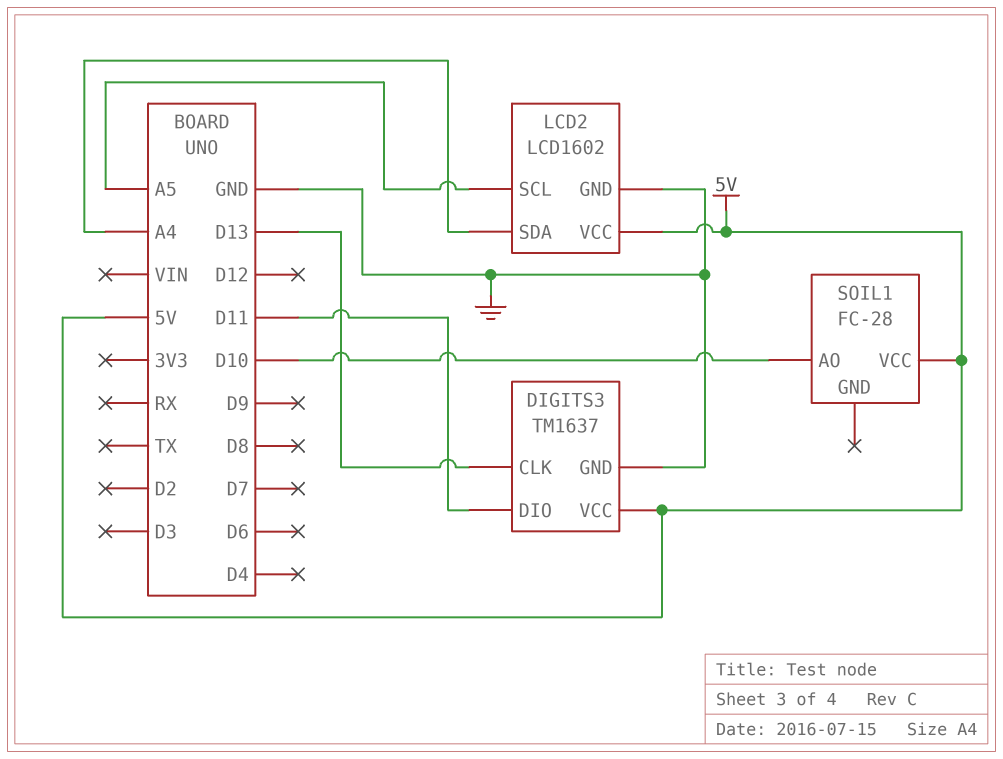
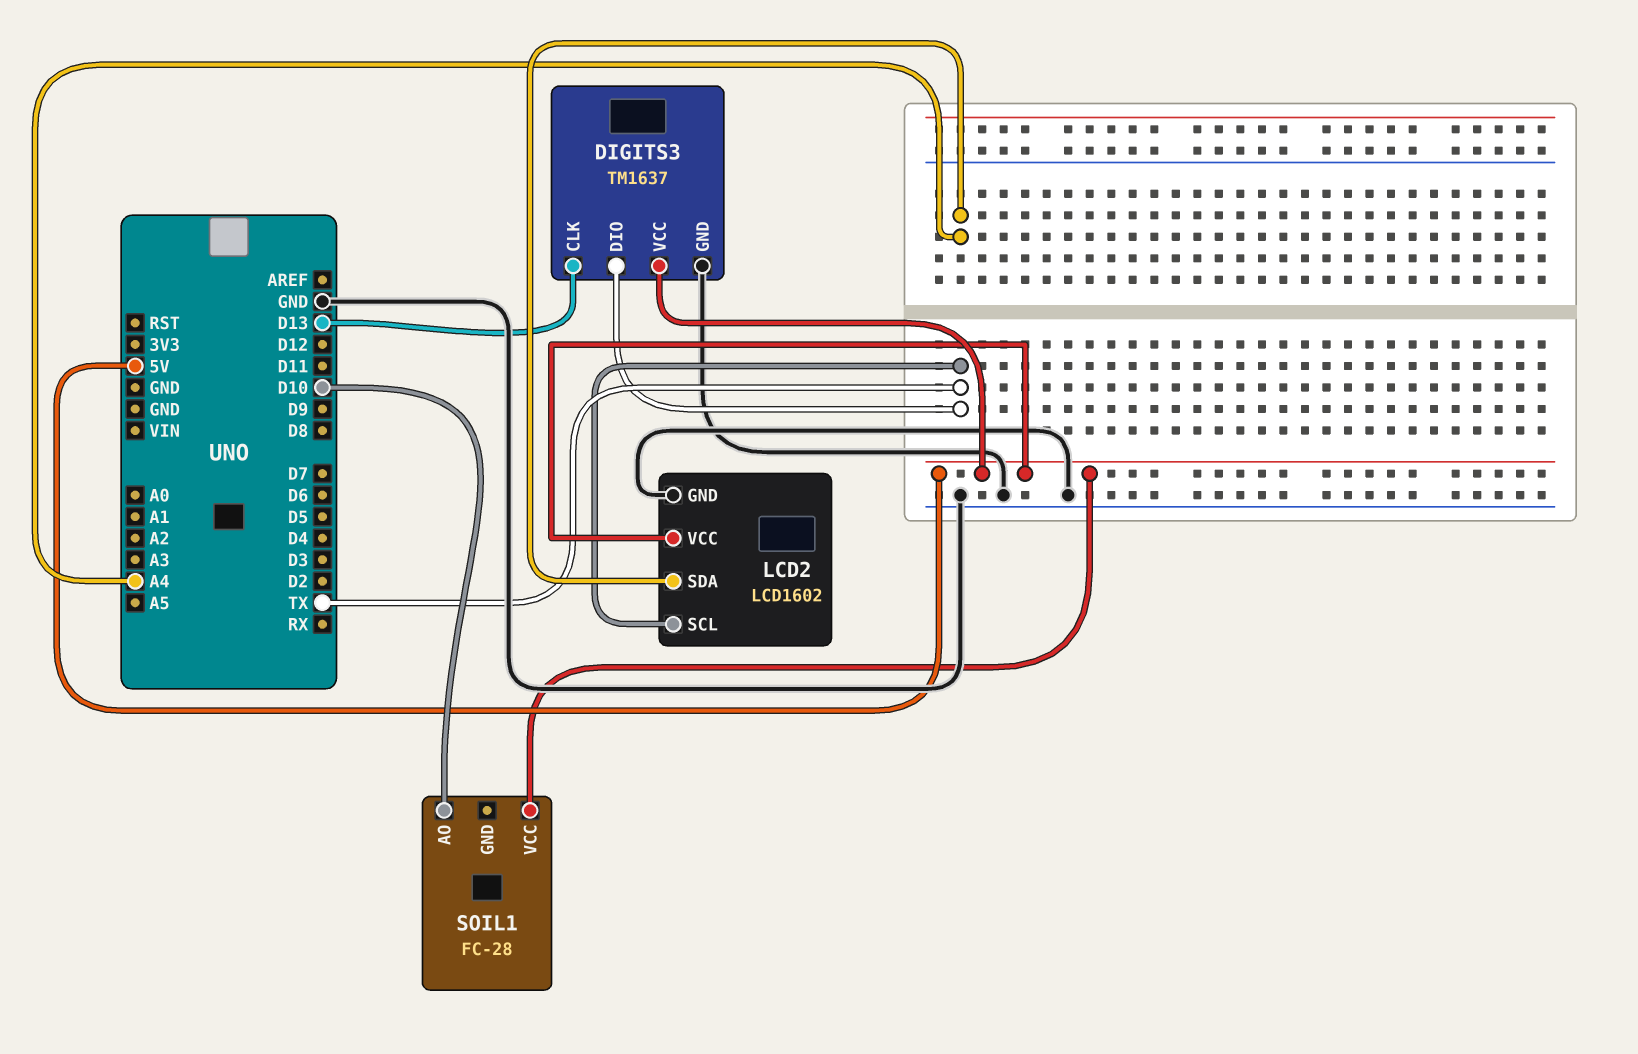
DIGITS3 pin DIO: D11 -> TX
LCD2 pin SCL: A5 -> TX

